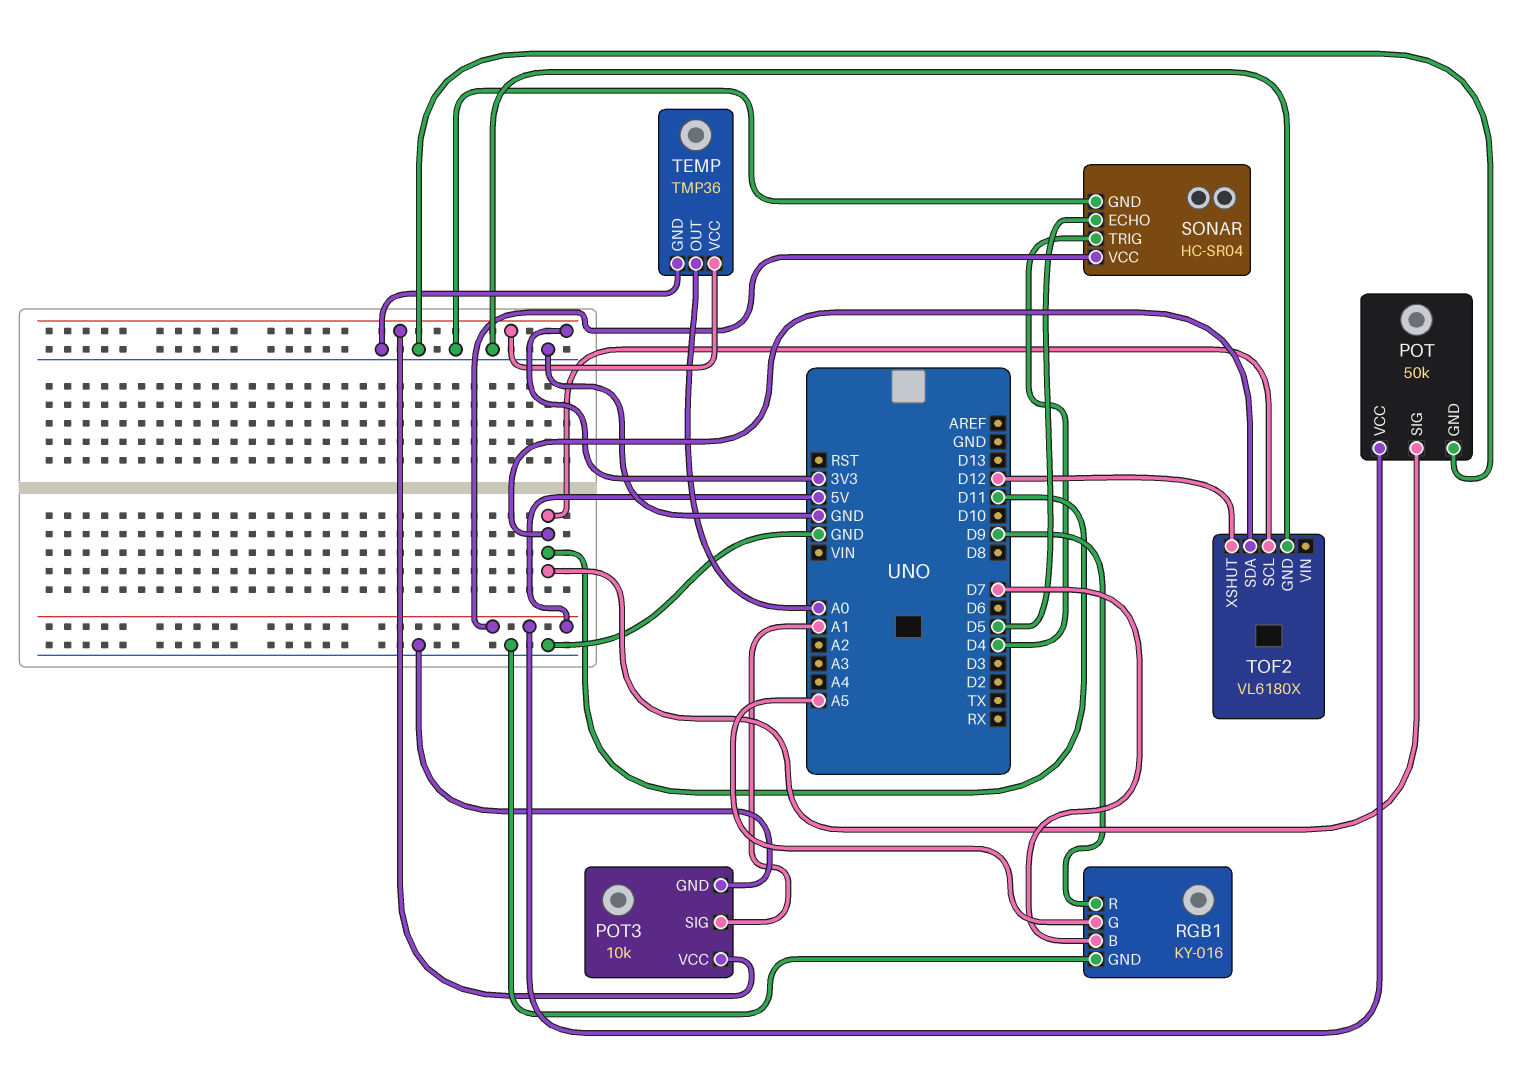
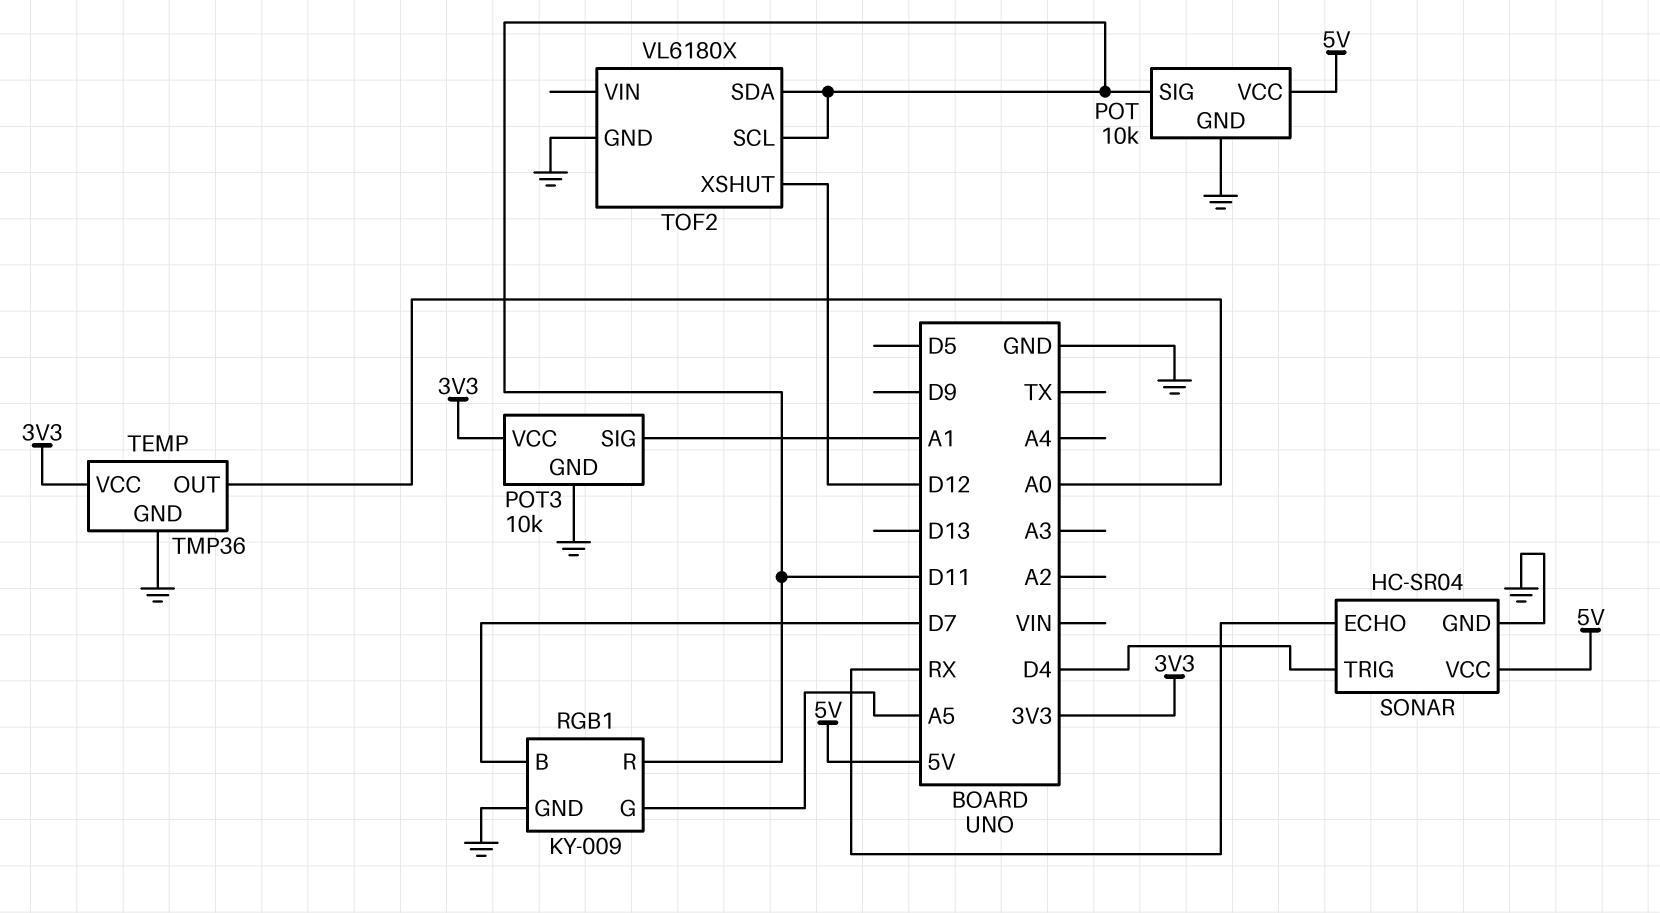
POT: 50k -> 10k
RGB1: KY-016 -> KY-009
RGB1 pin R: D9 -> D11
SONAR pin ECHO: D5 -> RX

